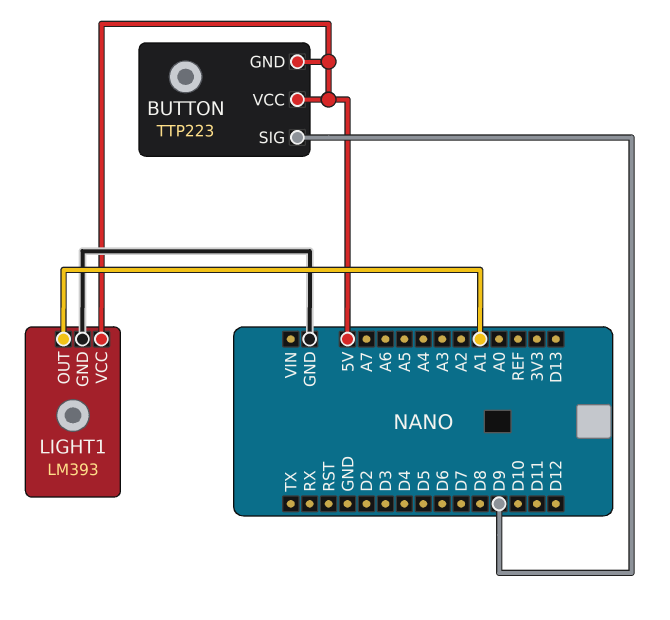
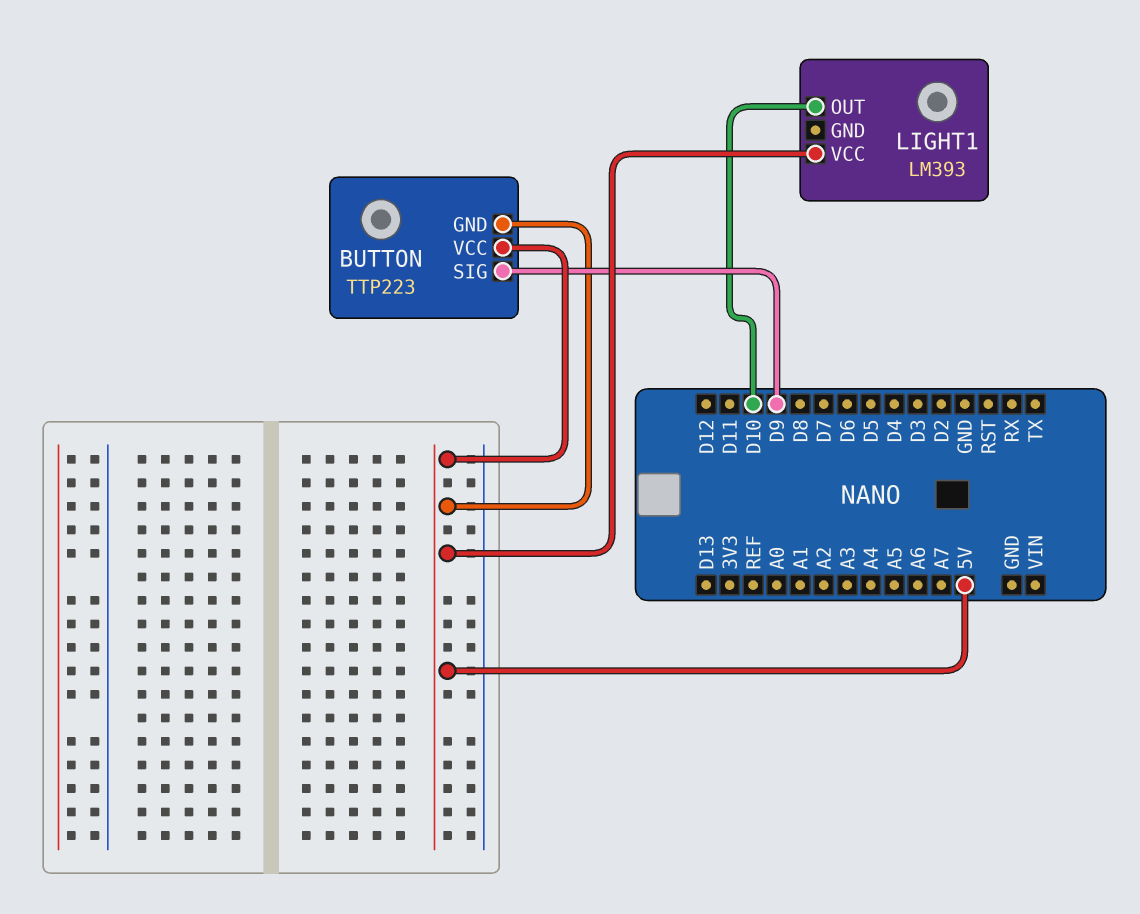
LIGHT1 pin GND: GND -> none
LIGHT1 pin OUT: A1 -> D10

